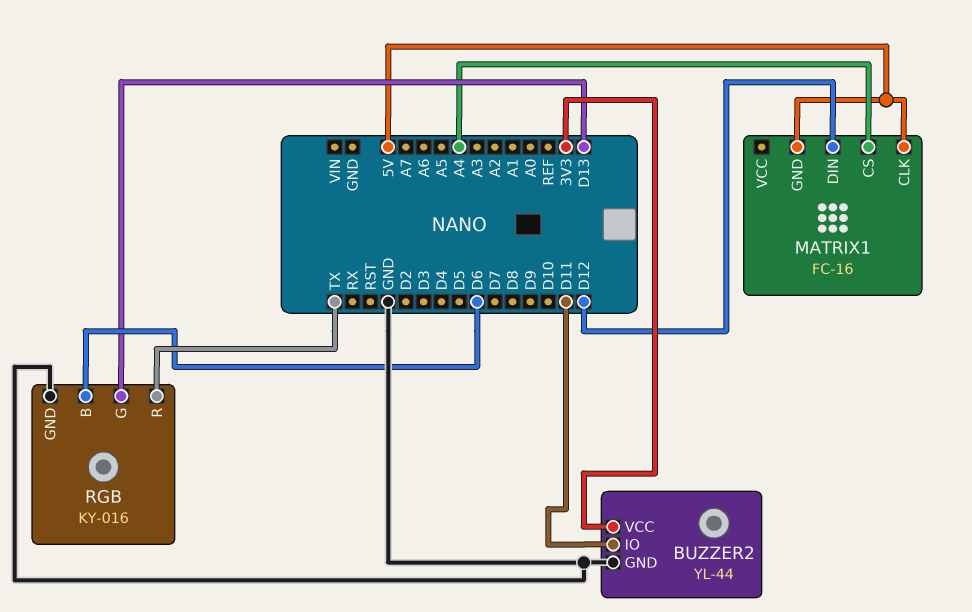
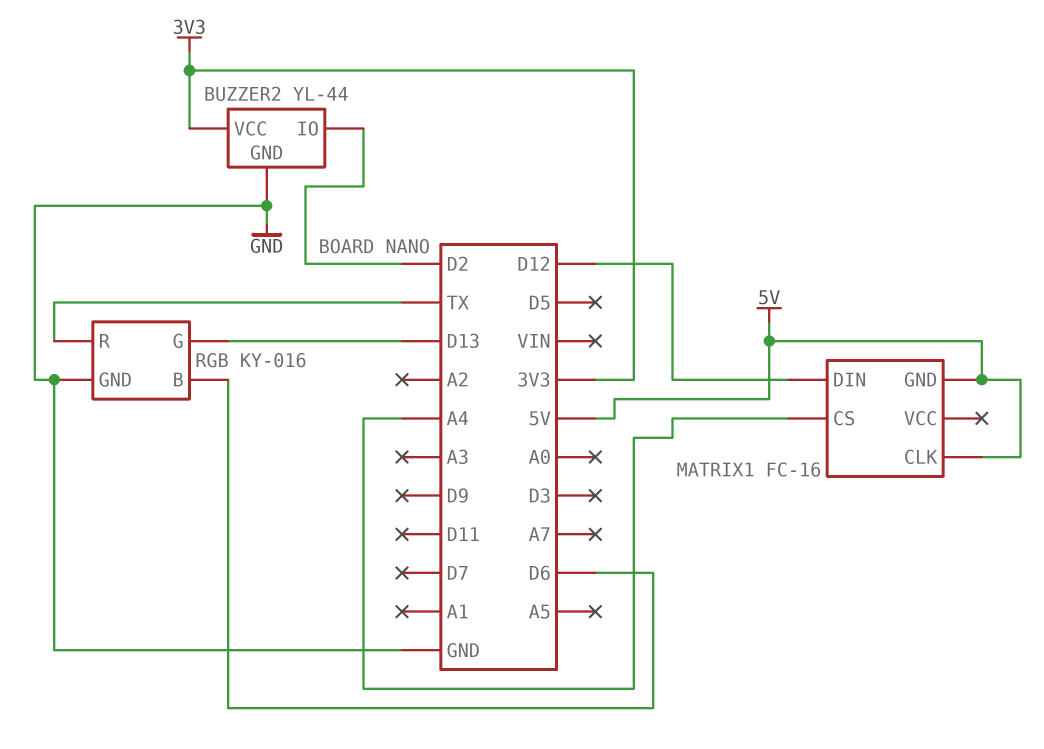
BUZZER2 pin IO: D11 -> D2

